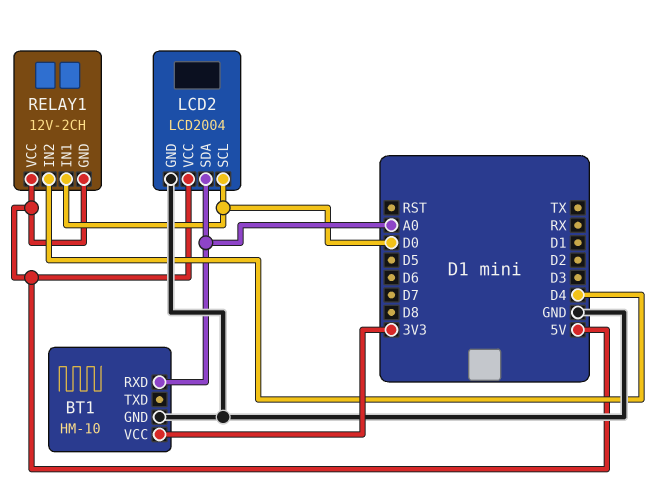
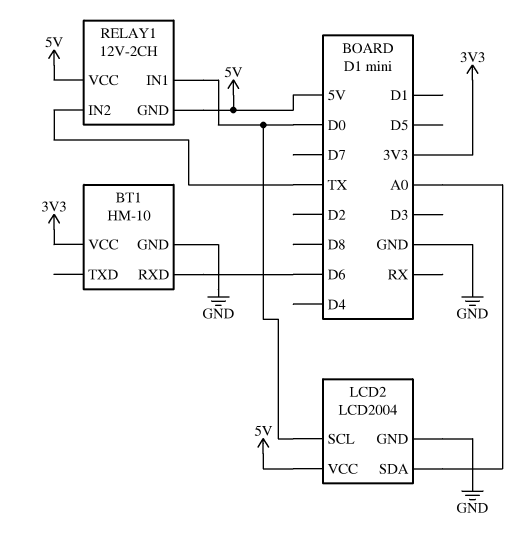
BT1 pin RXD: A0 -> D6
RELAY1 pin IN2: D4 -> TX

